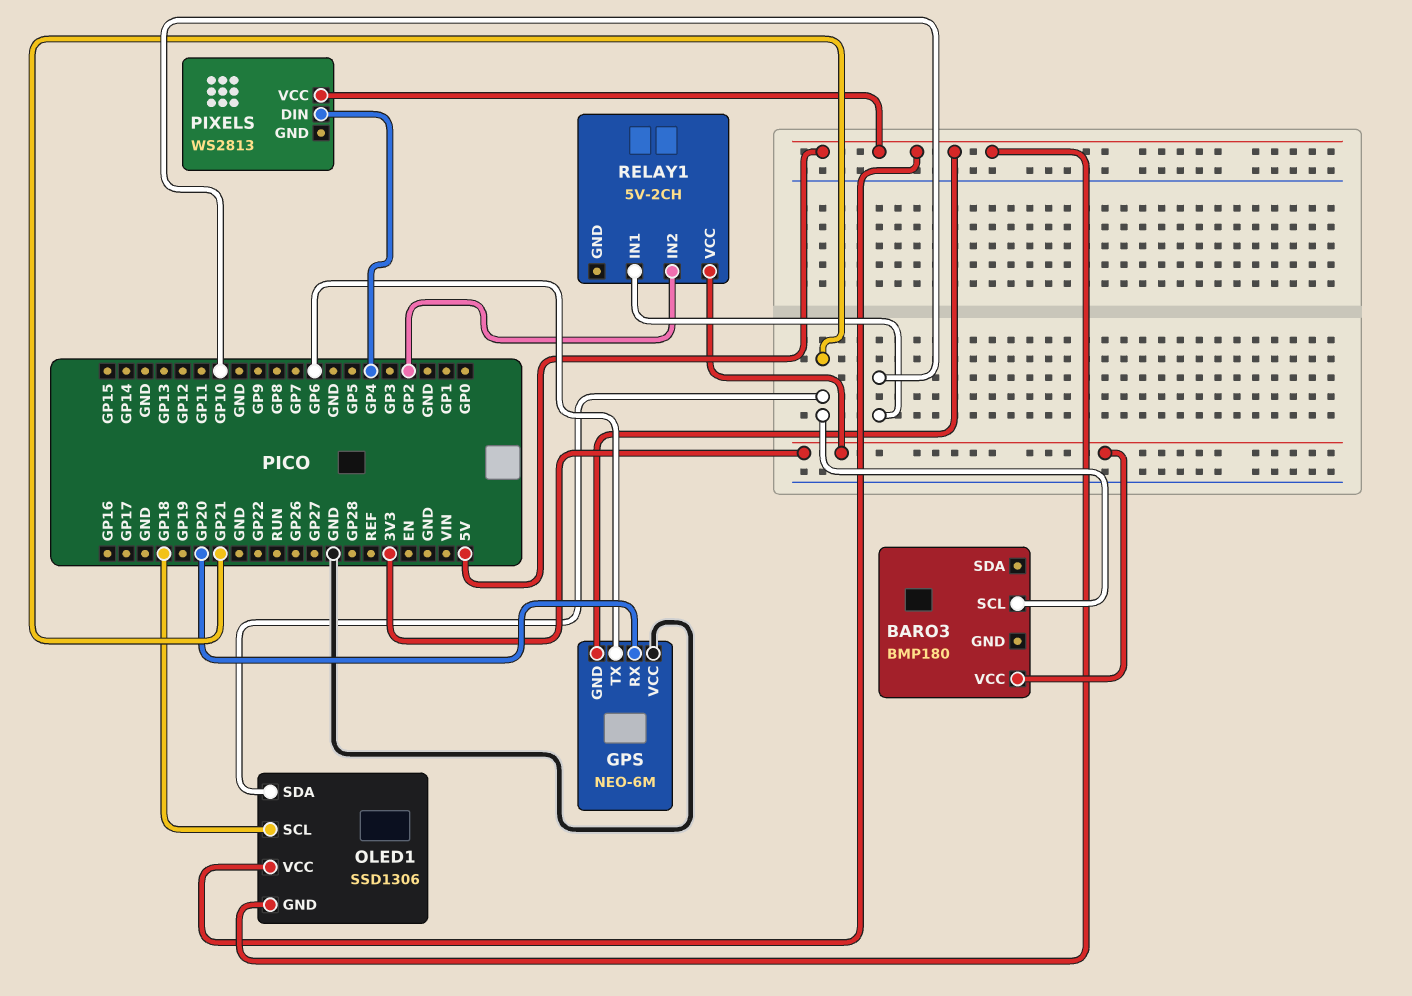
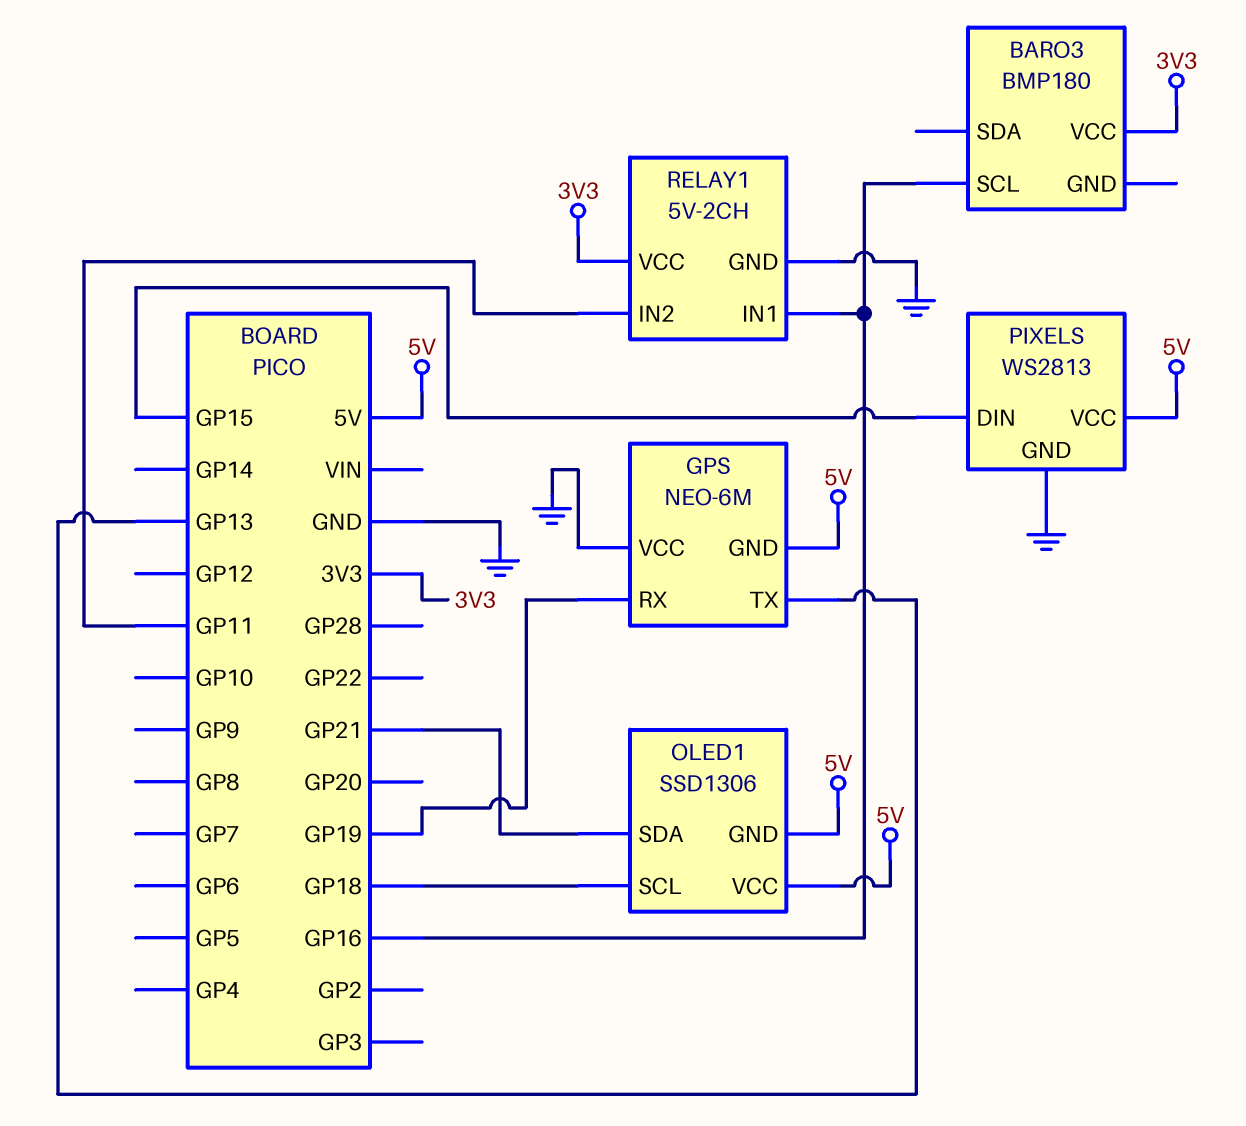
BARO3 pin SCL: GP21 -> GP16
GPS pin RX: GP20 -> GP19
GPS pin TX: GP6 -> GP13
PIXELS pin DIN: GP4 -> GP15
PIXELS pin GND: none -> GND
RELAY1 pin GND: none -> GND
RELAY1 pin IN1: GP10 -> GP16
RELAY1 pin IN2: GP2 -> GP11

